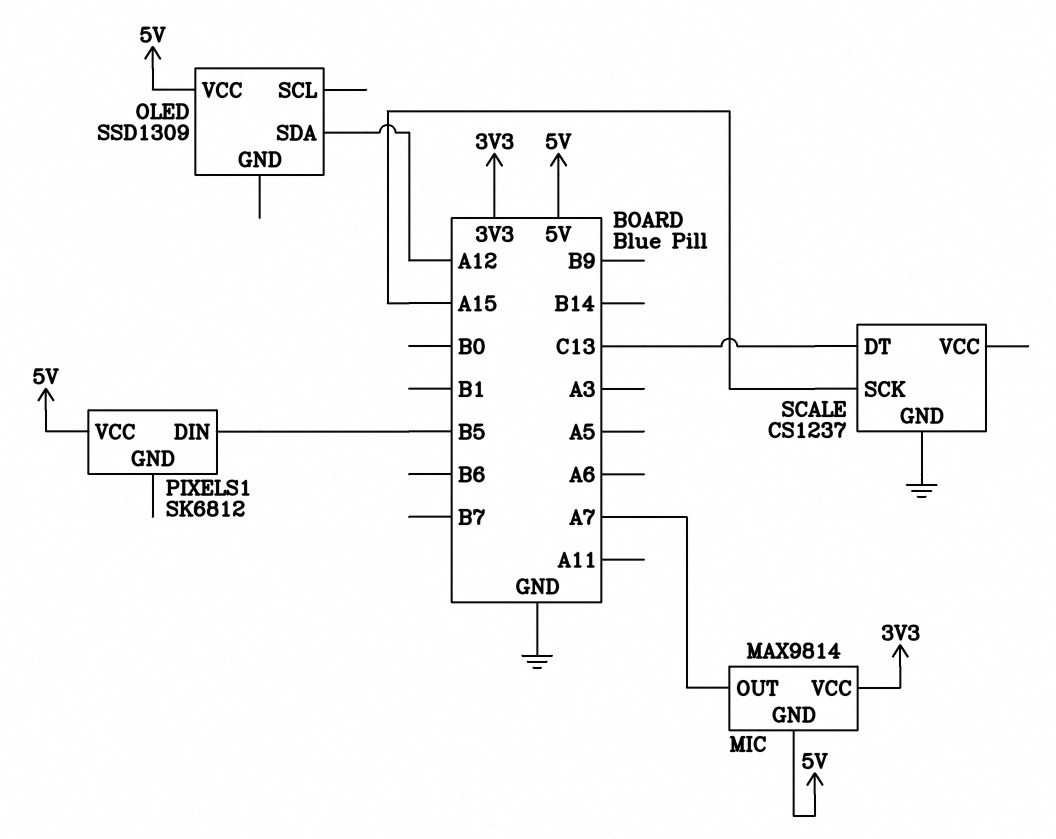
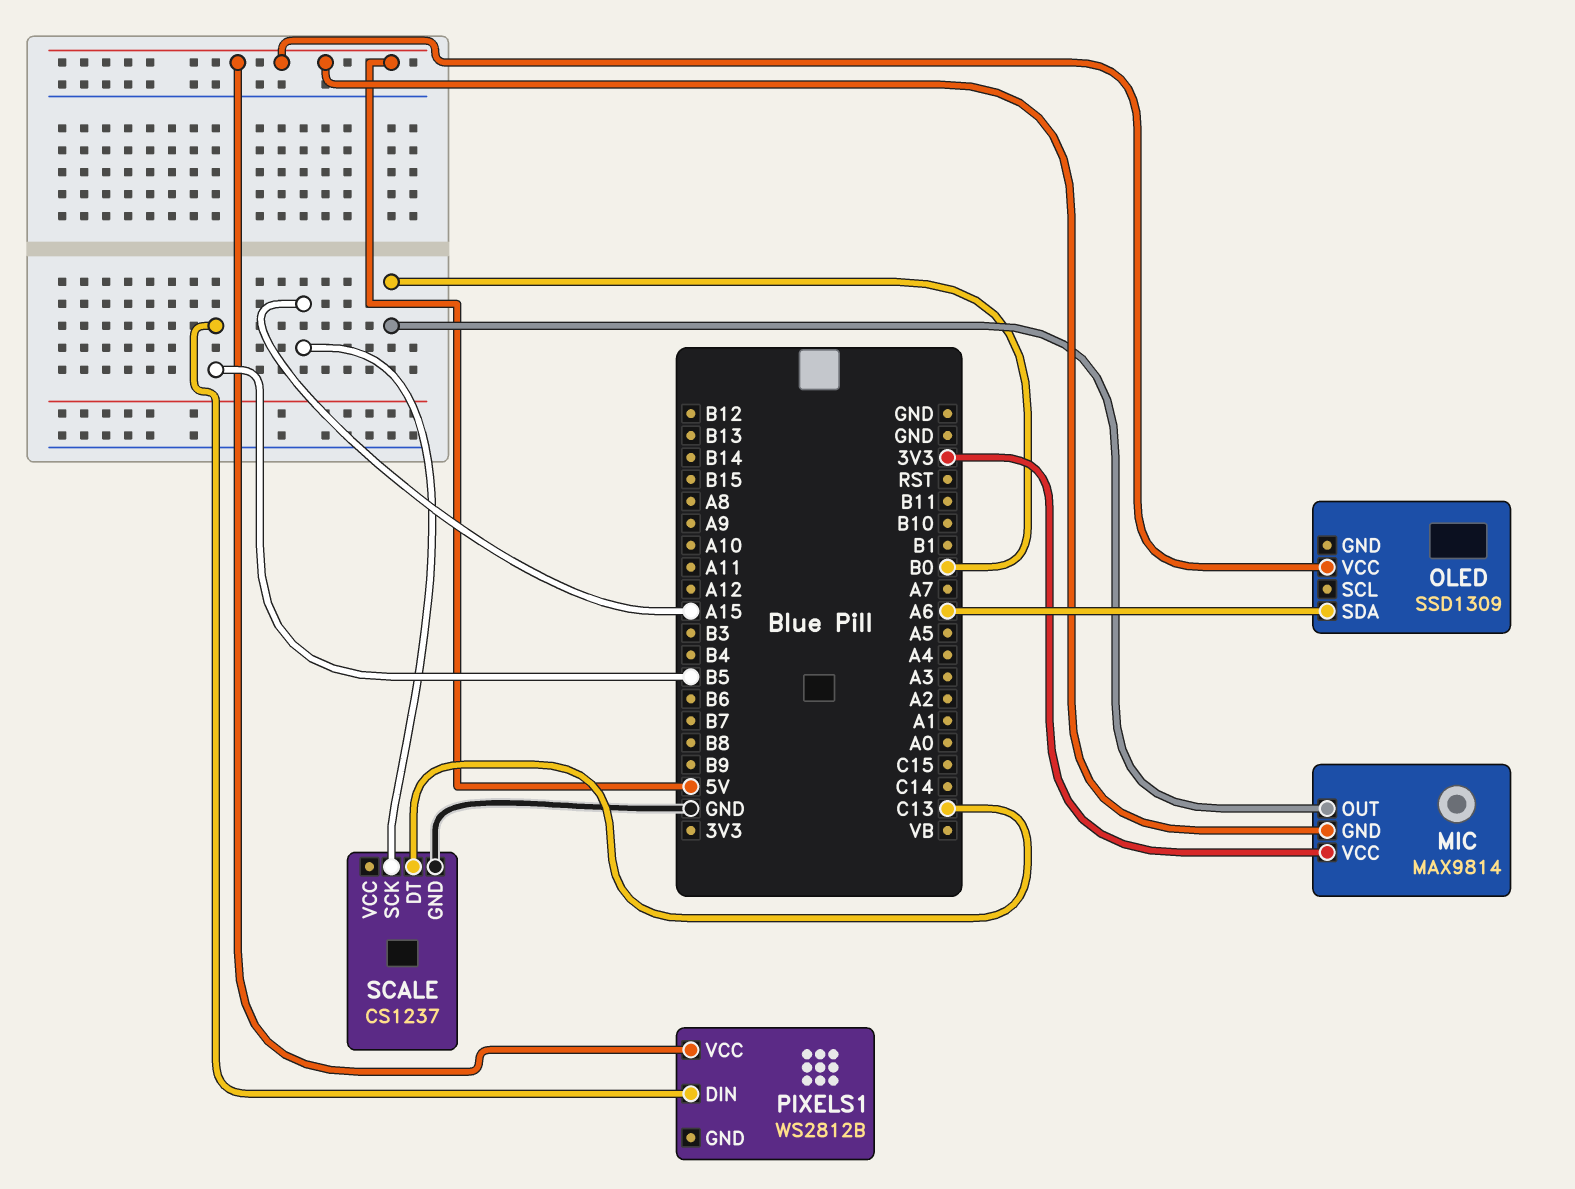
MIC pin OUT: A7 -> B0
OLED pin SDA: A12 -> A6
PIXELS1: SK6812 -> WS2812B

